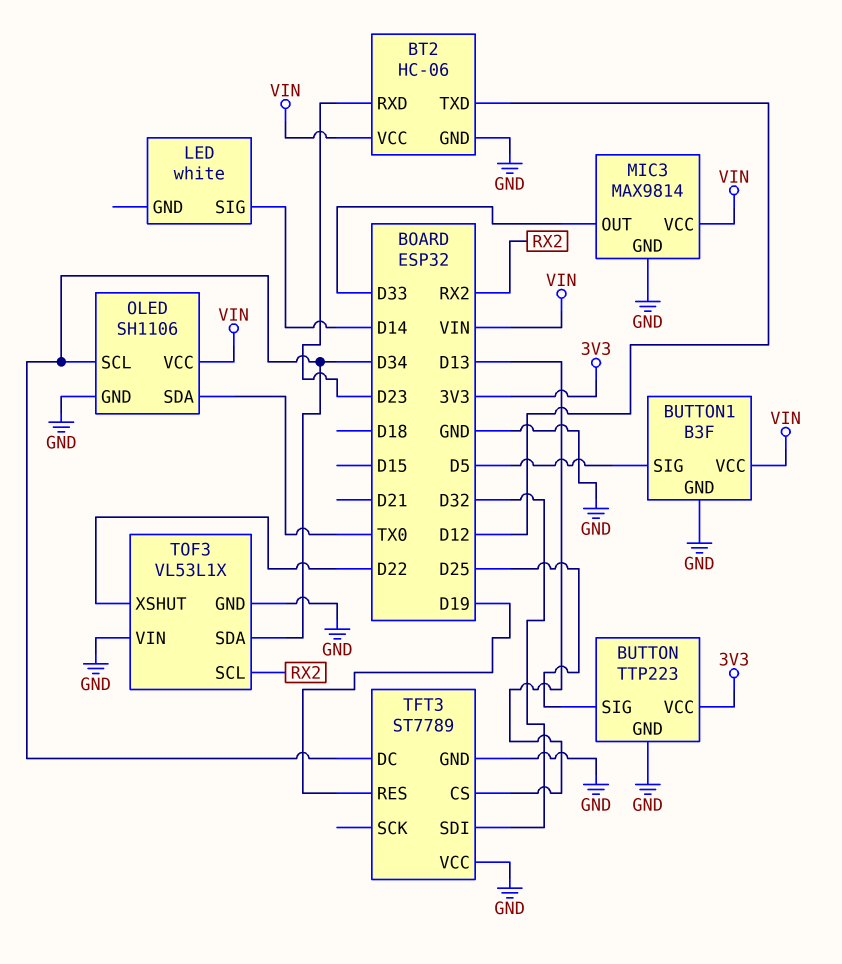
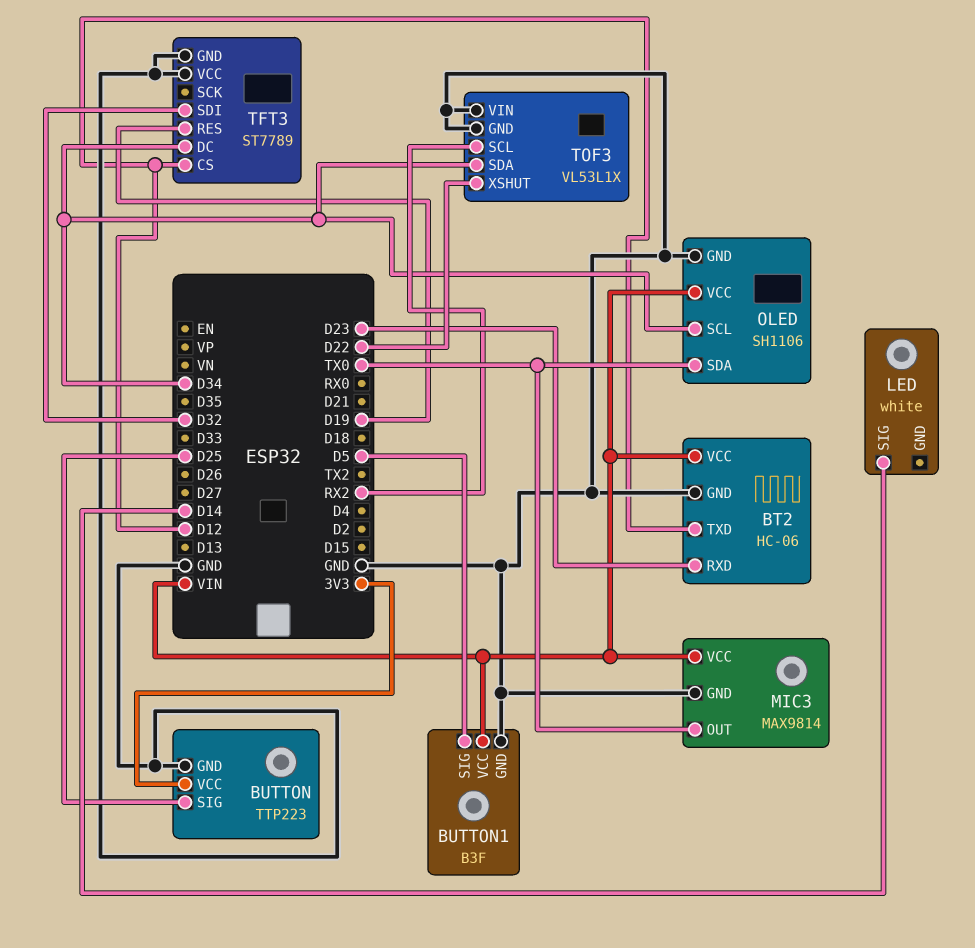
MIC3 pin OUT: D33 -> TX0
TFT3 pin CS: D13 -> D12

